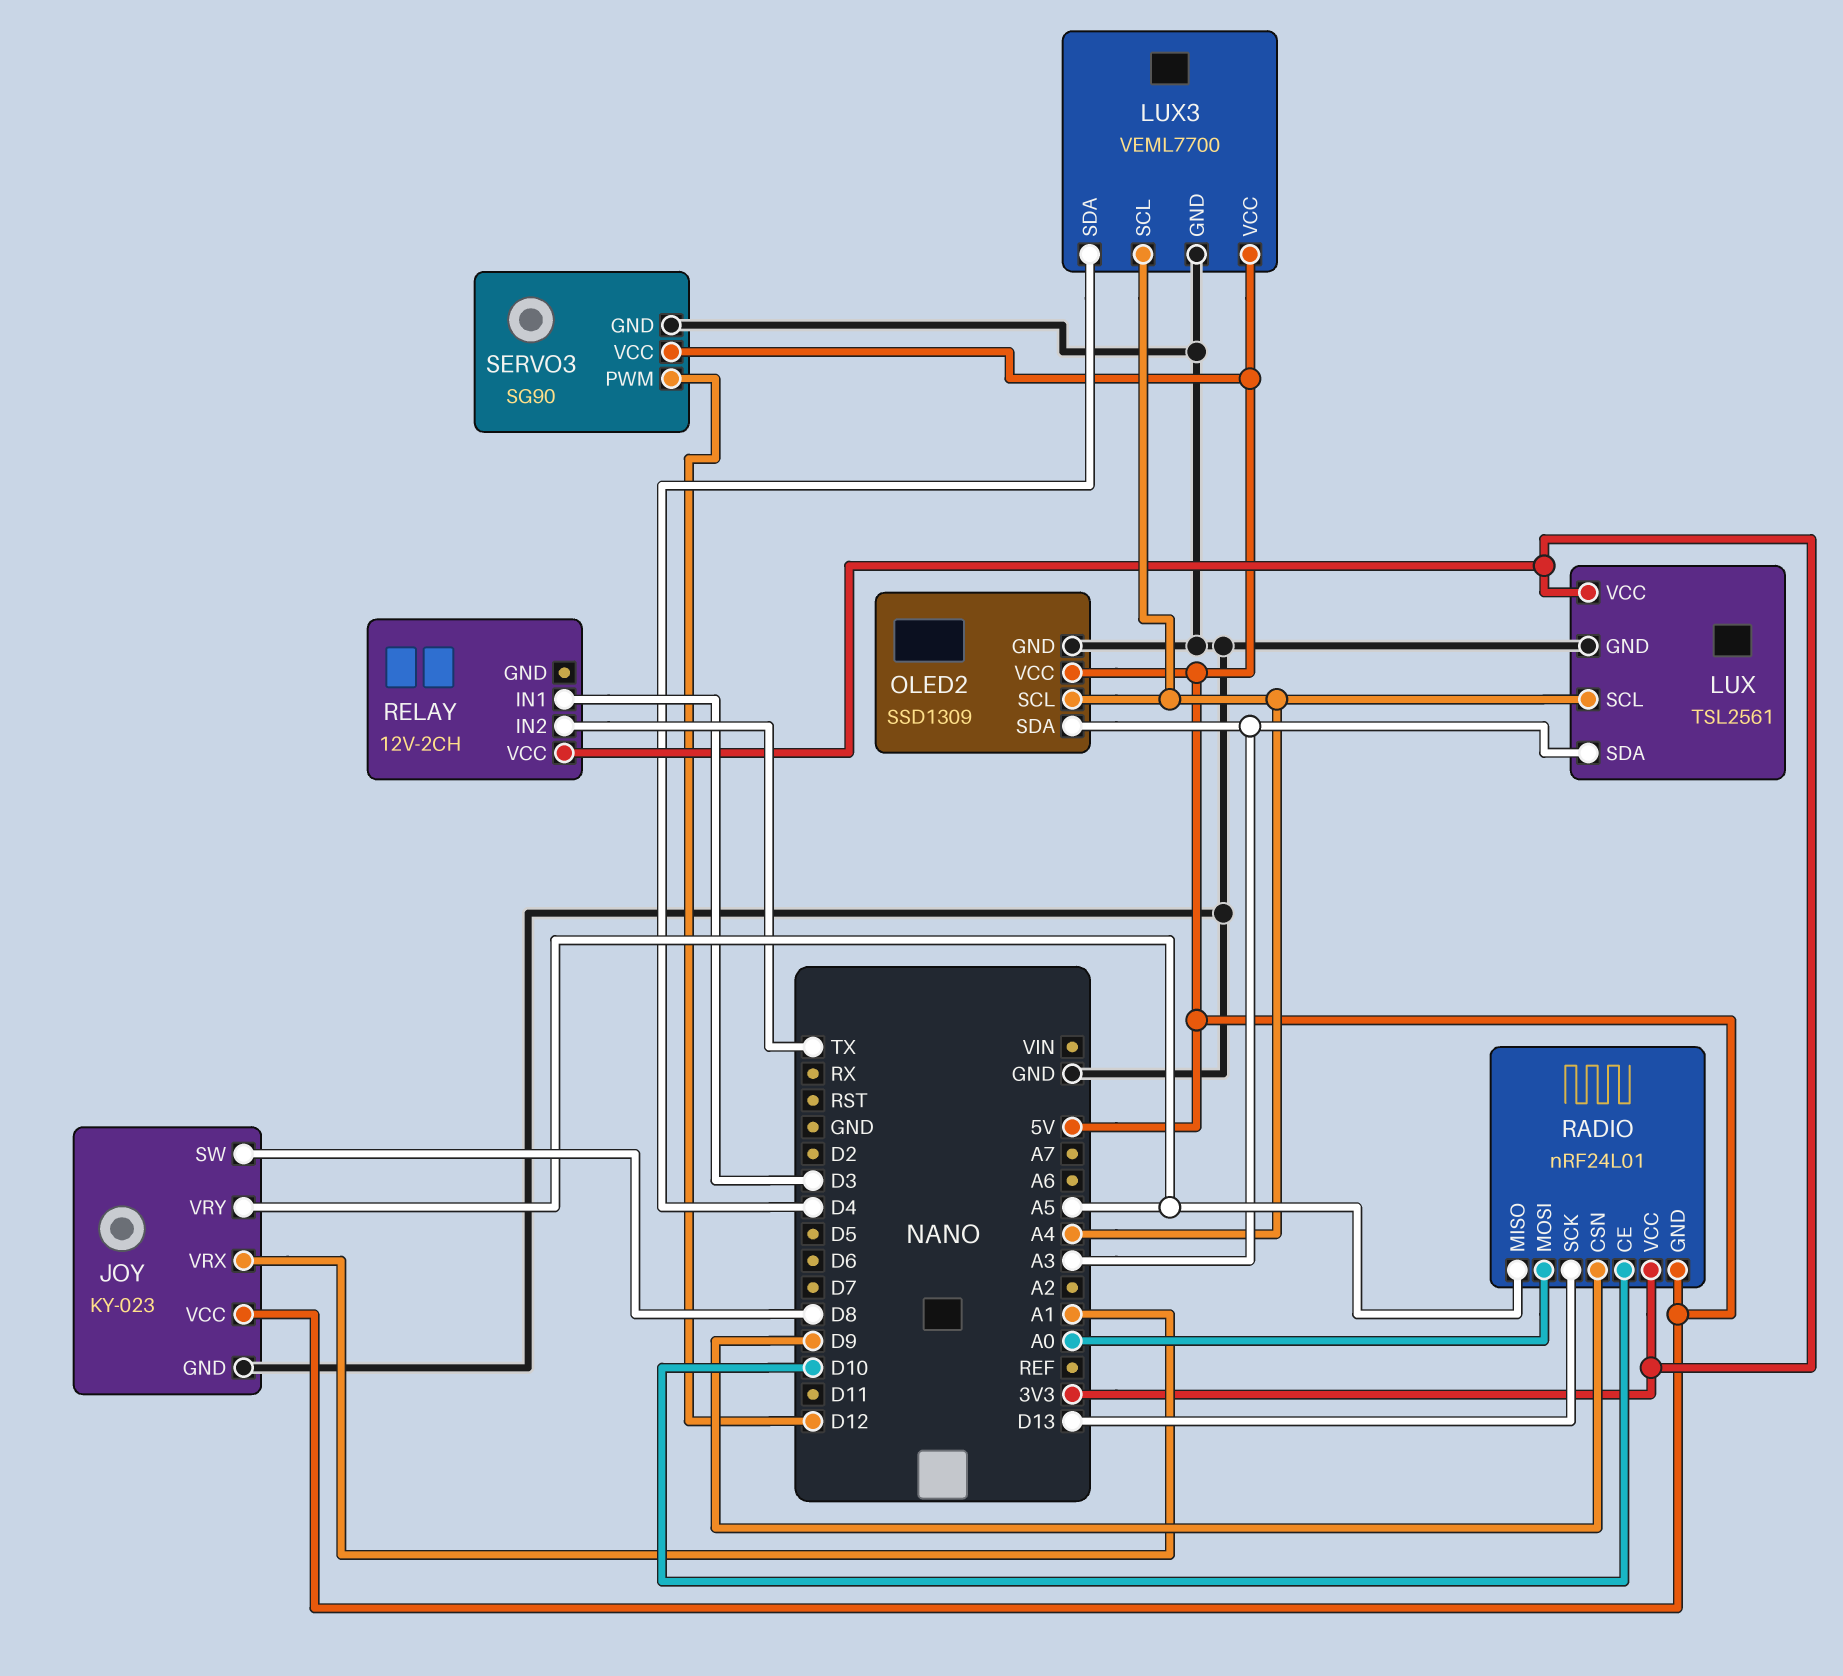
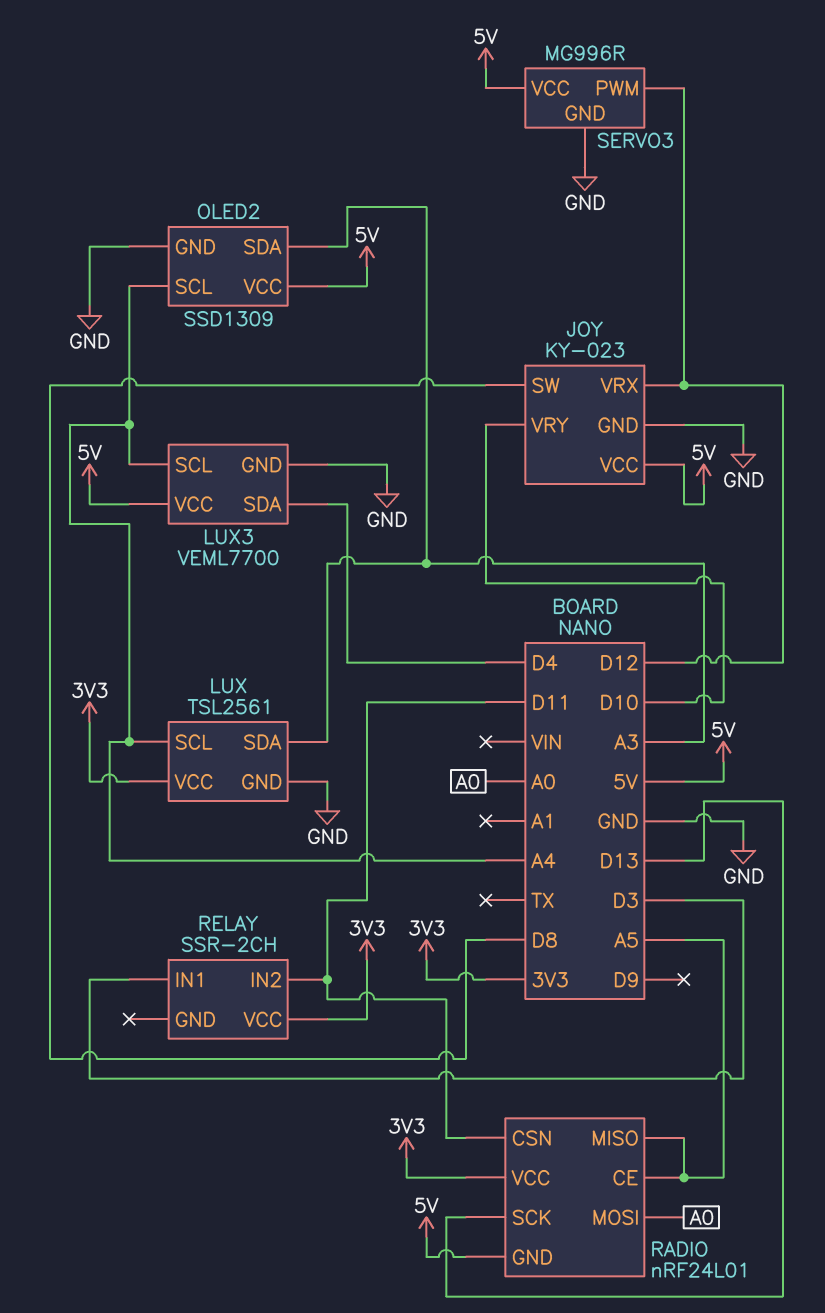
JOY pin VRX: A1 -> D12
JOY pin VRY: A5 -> D10
RADIO pin CE: D10 -> A5
RADIO pin CSN: D9 -> D11
RELAY: 12V-2CH -> SSR-2CH
RELAY pin IN2: TX -> D11
SERVO3: SG90 -> MG996R

